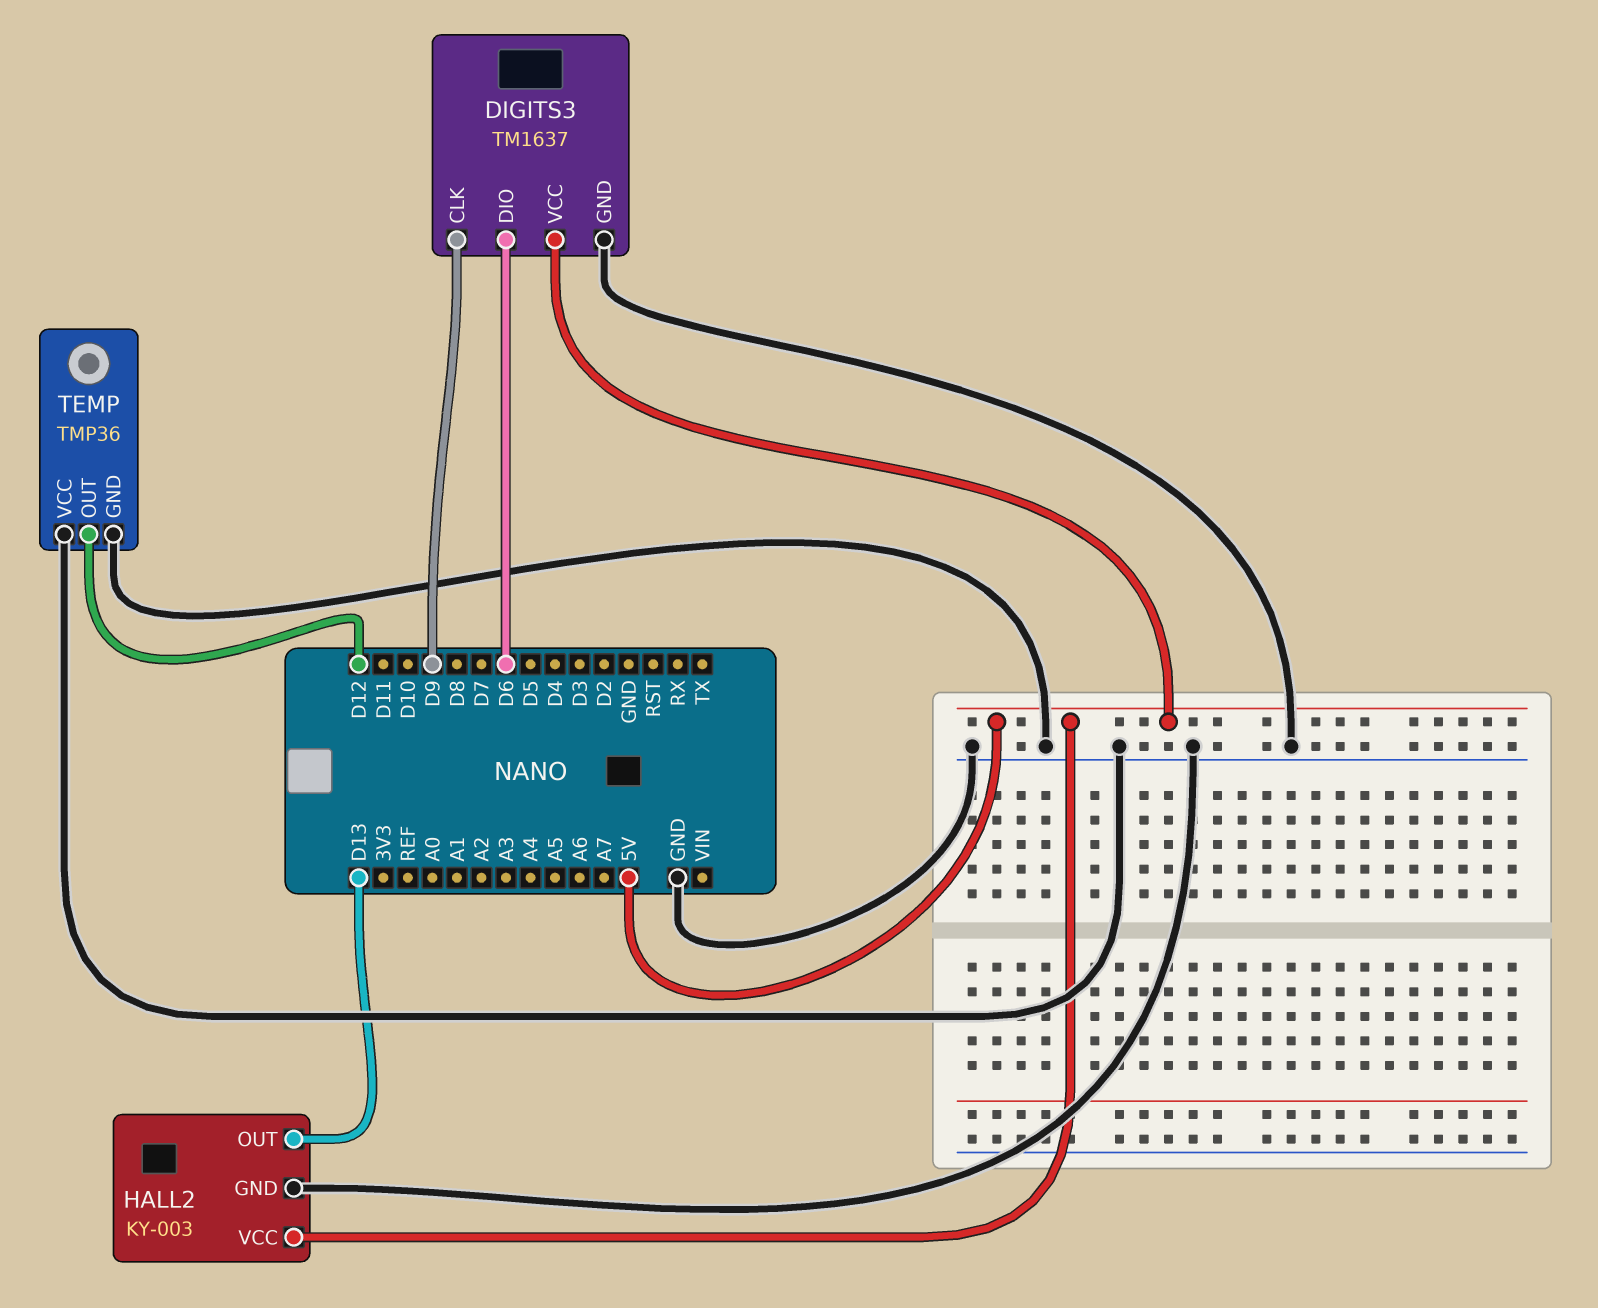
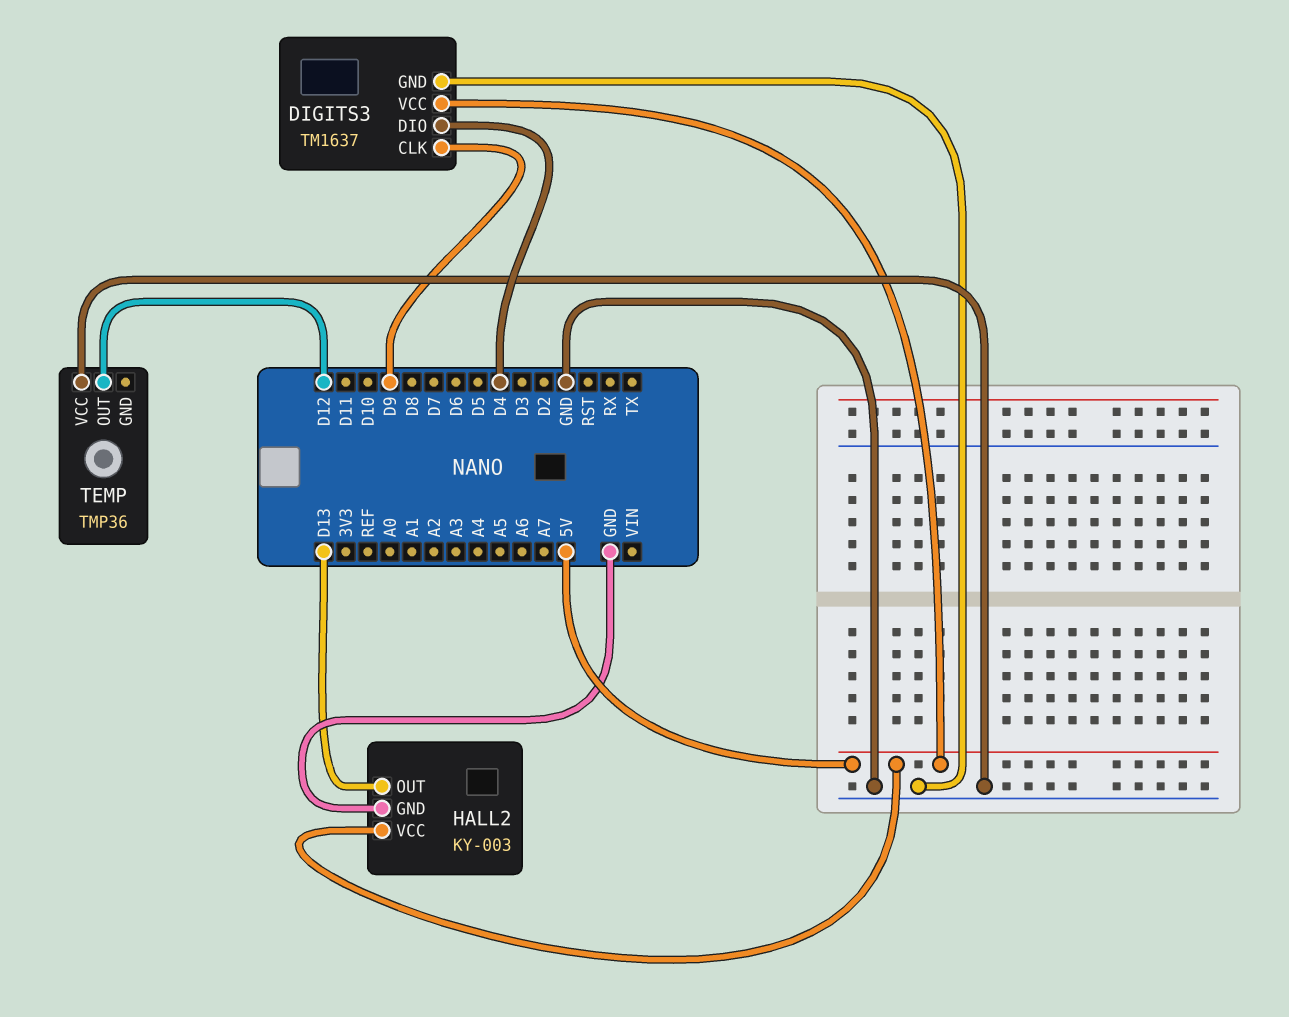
DIGITS3 pin DIO: D6 -> D4
TEMP pin GND: GND -> none

